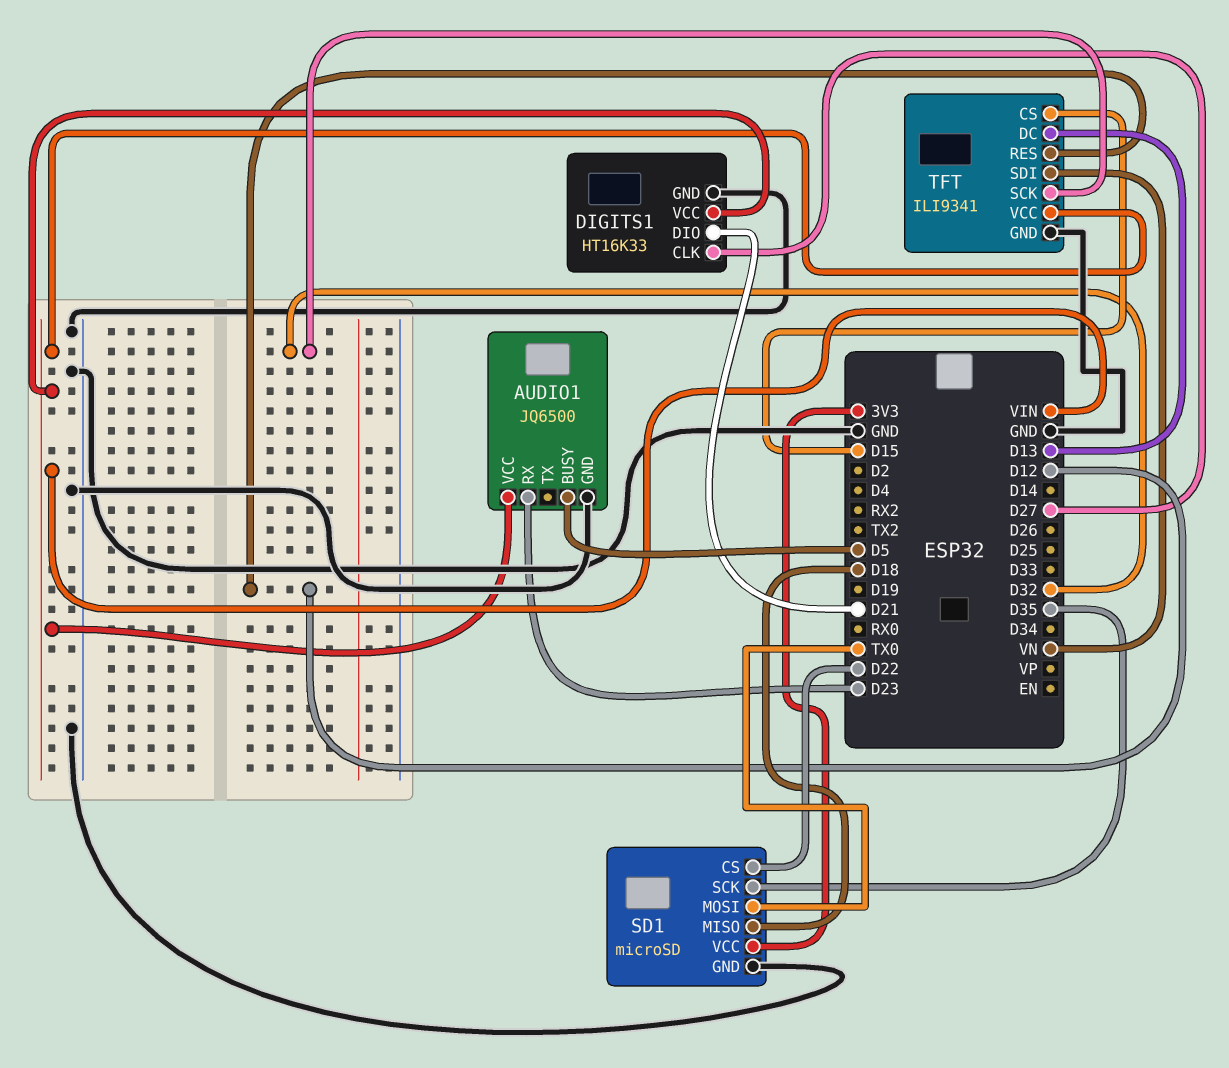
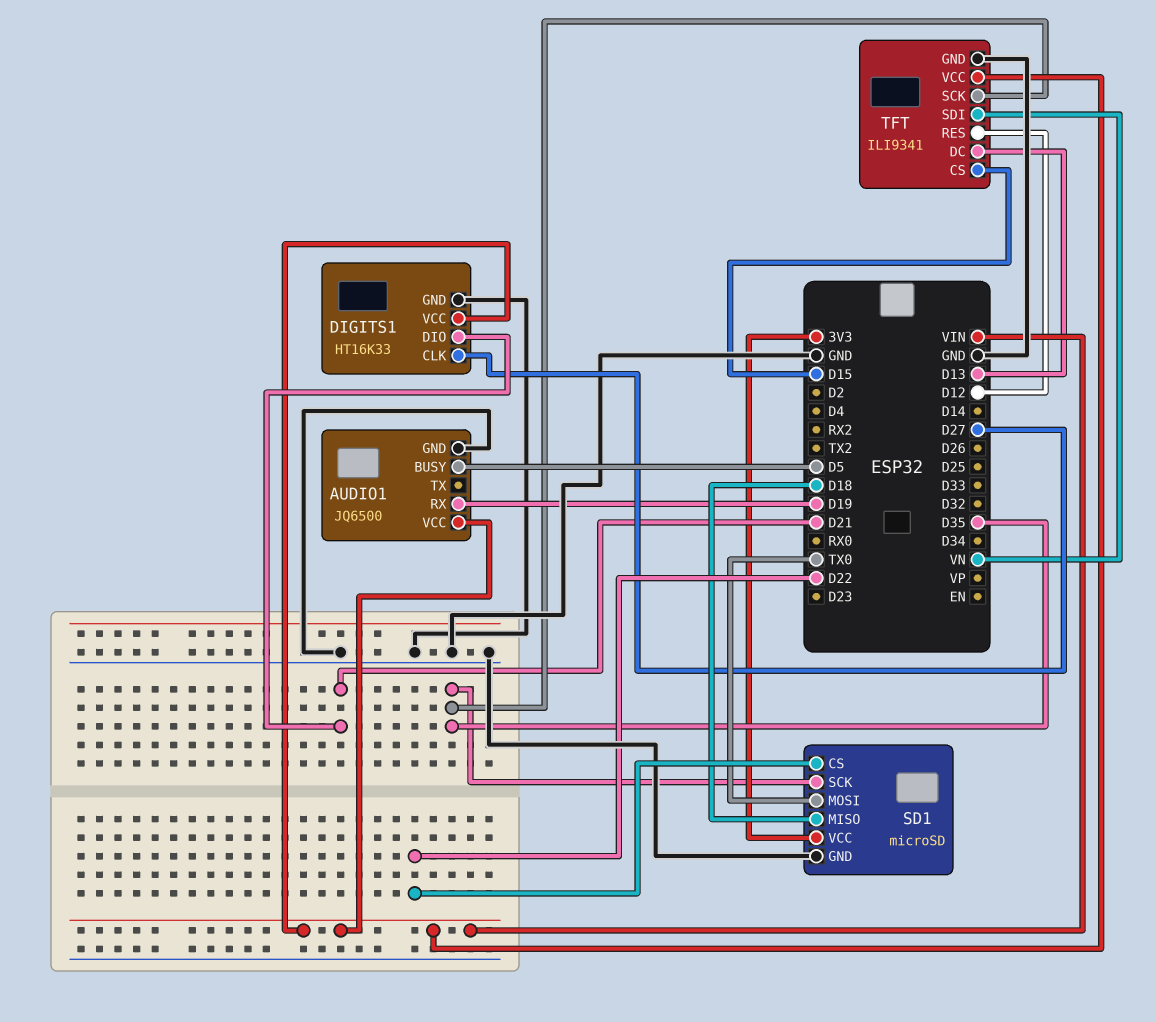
AUDIO1 pin RX: D23 -> D19
TFT pin SCK: D32 -> D35

